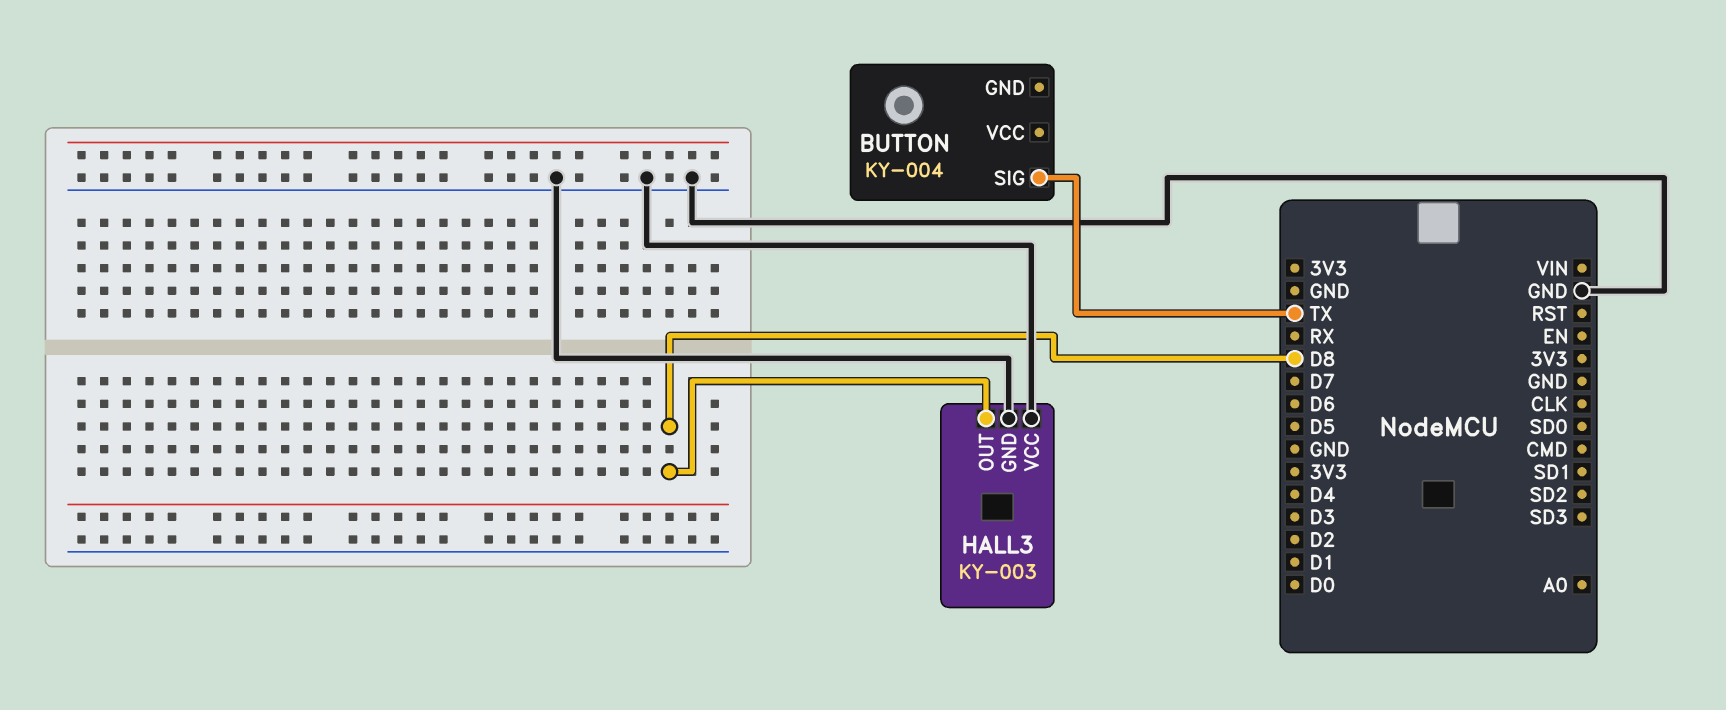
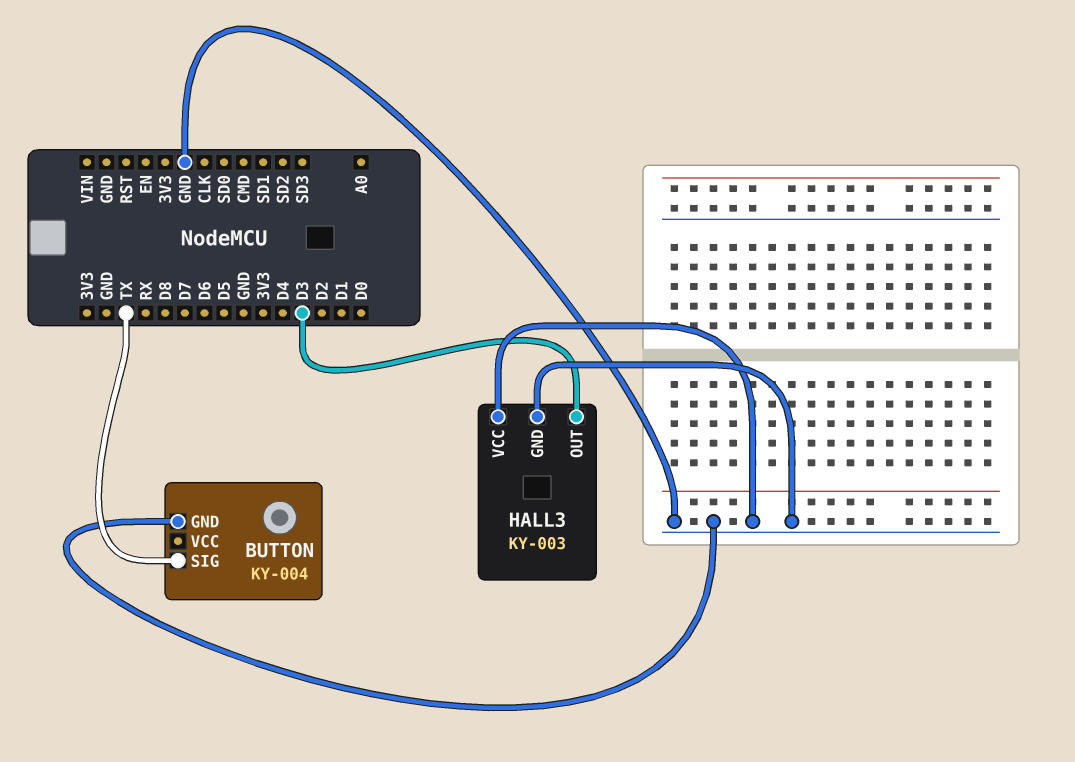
BUTTON pin GND: none -> GND
HALL3 pin OUT: D8 -> D3

